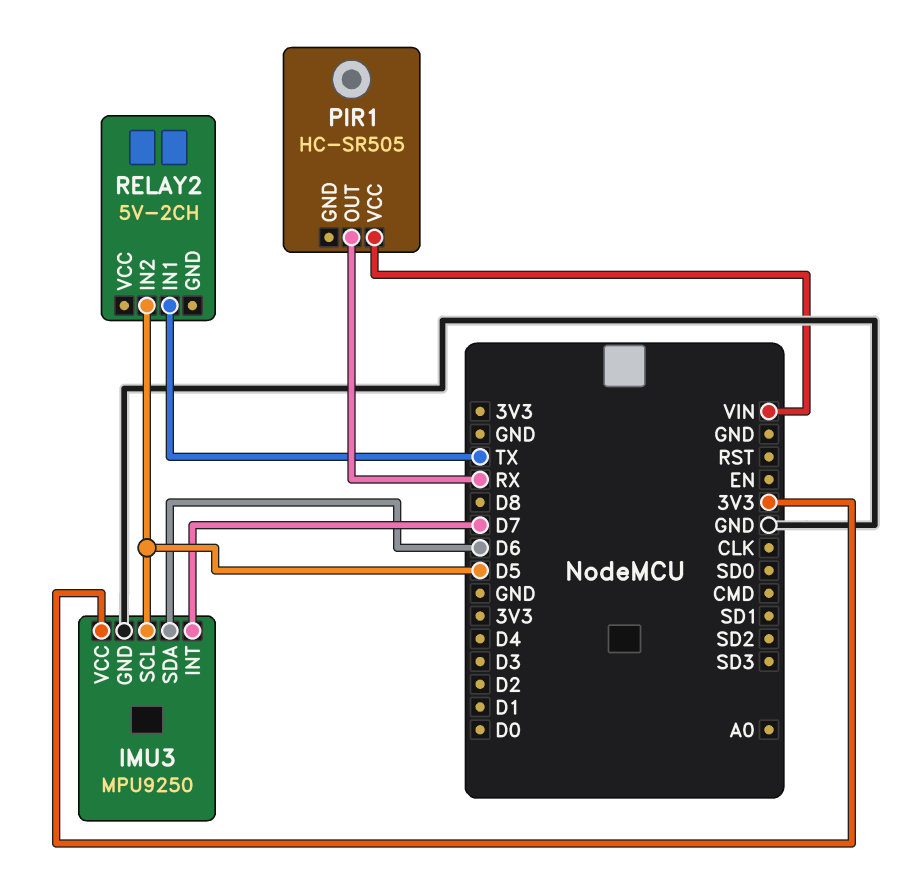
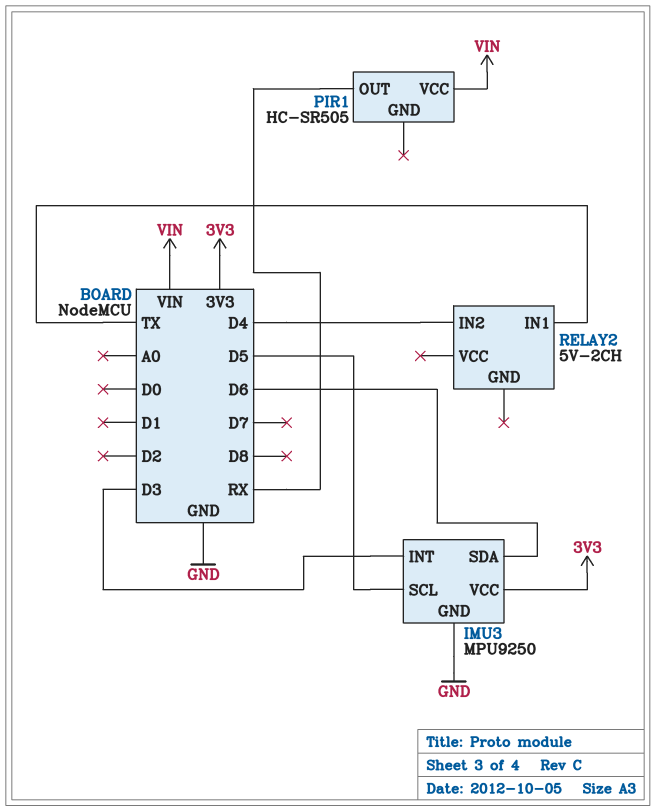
IMU3 pin INT: D7 -> D3
RELAY2 pin IN2: D5 -> D4

